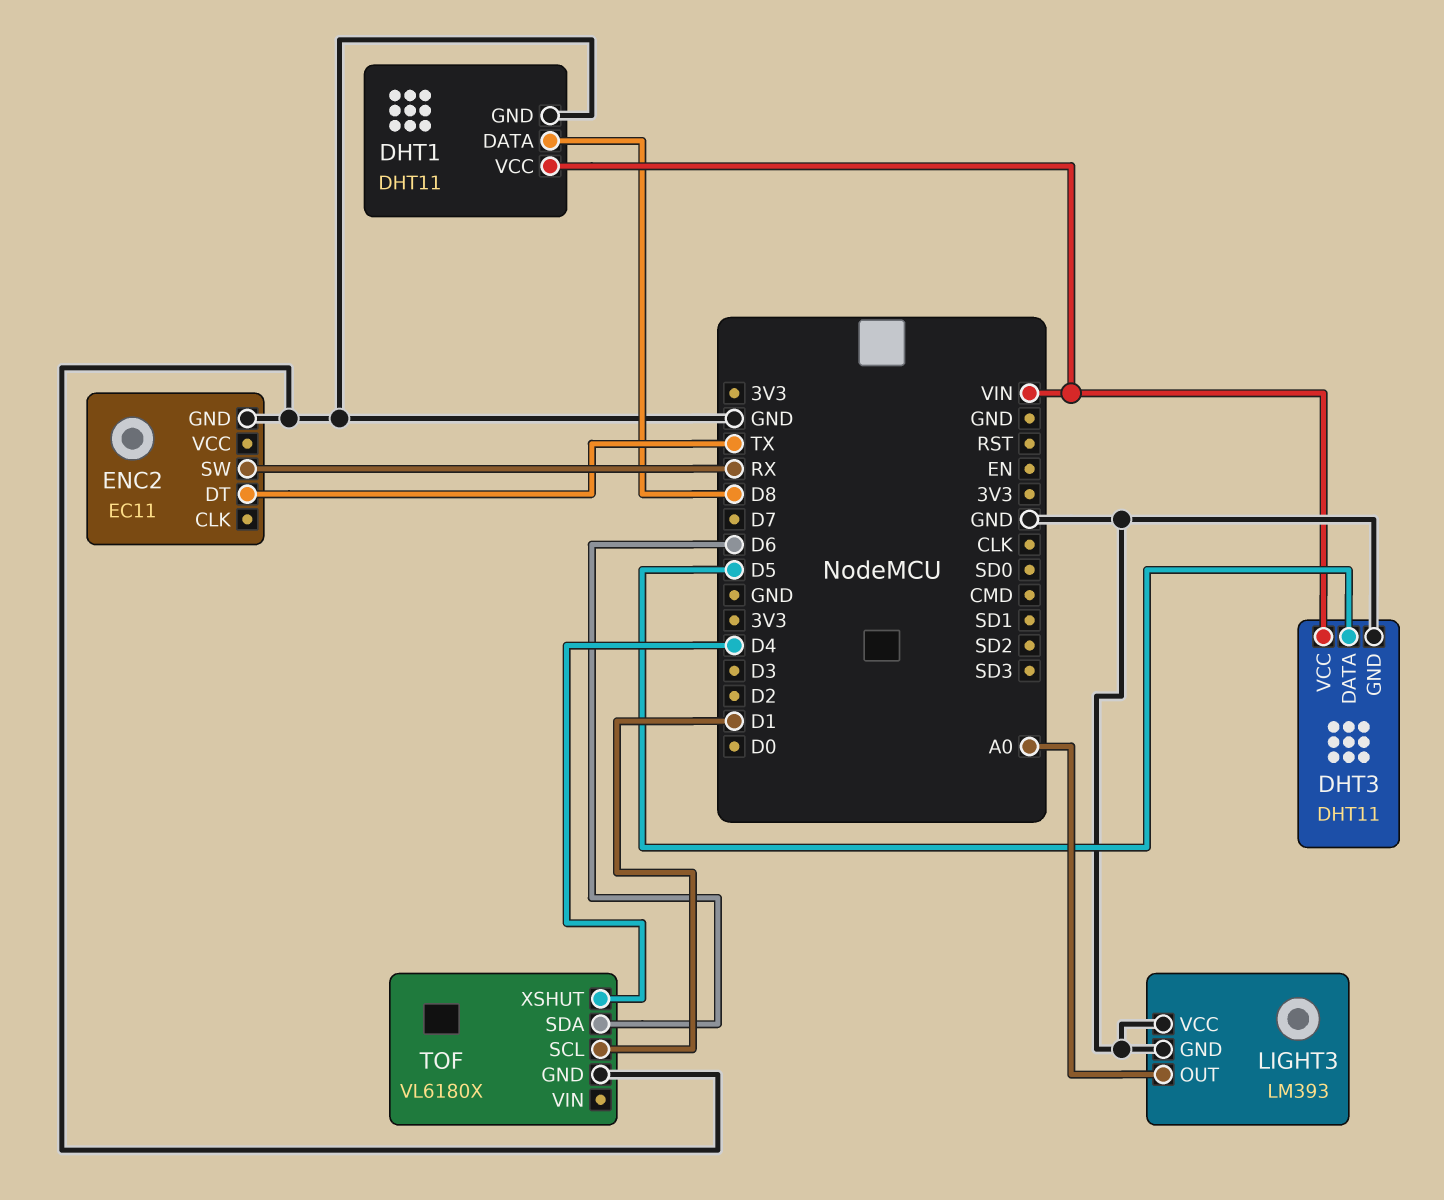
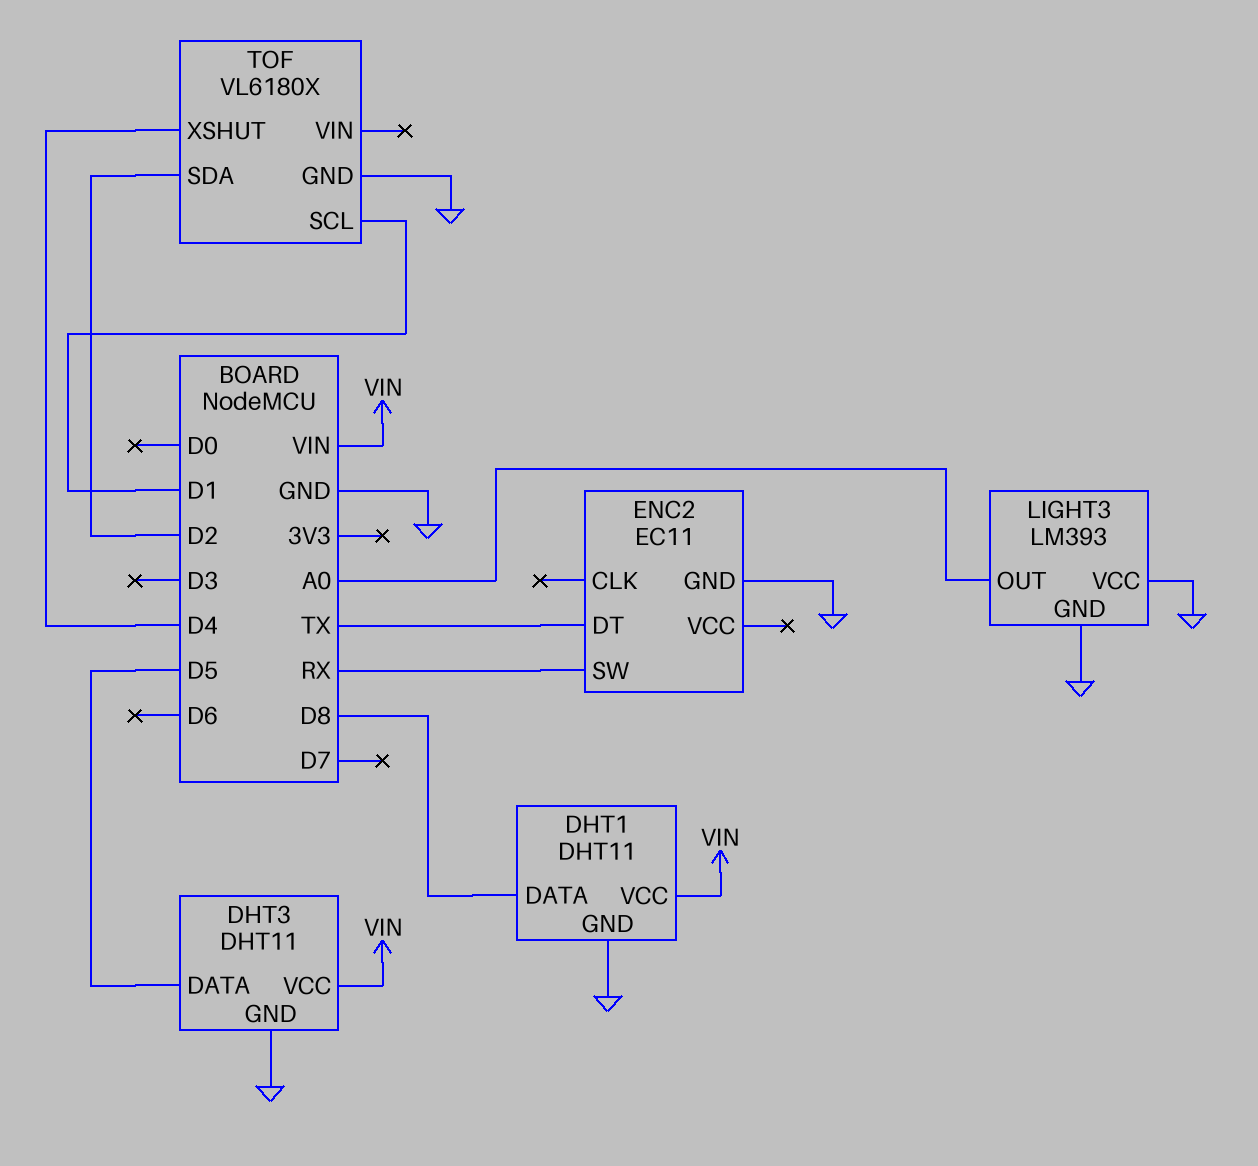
TOF pin SDA: D6 -> D2

